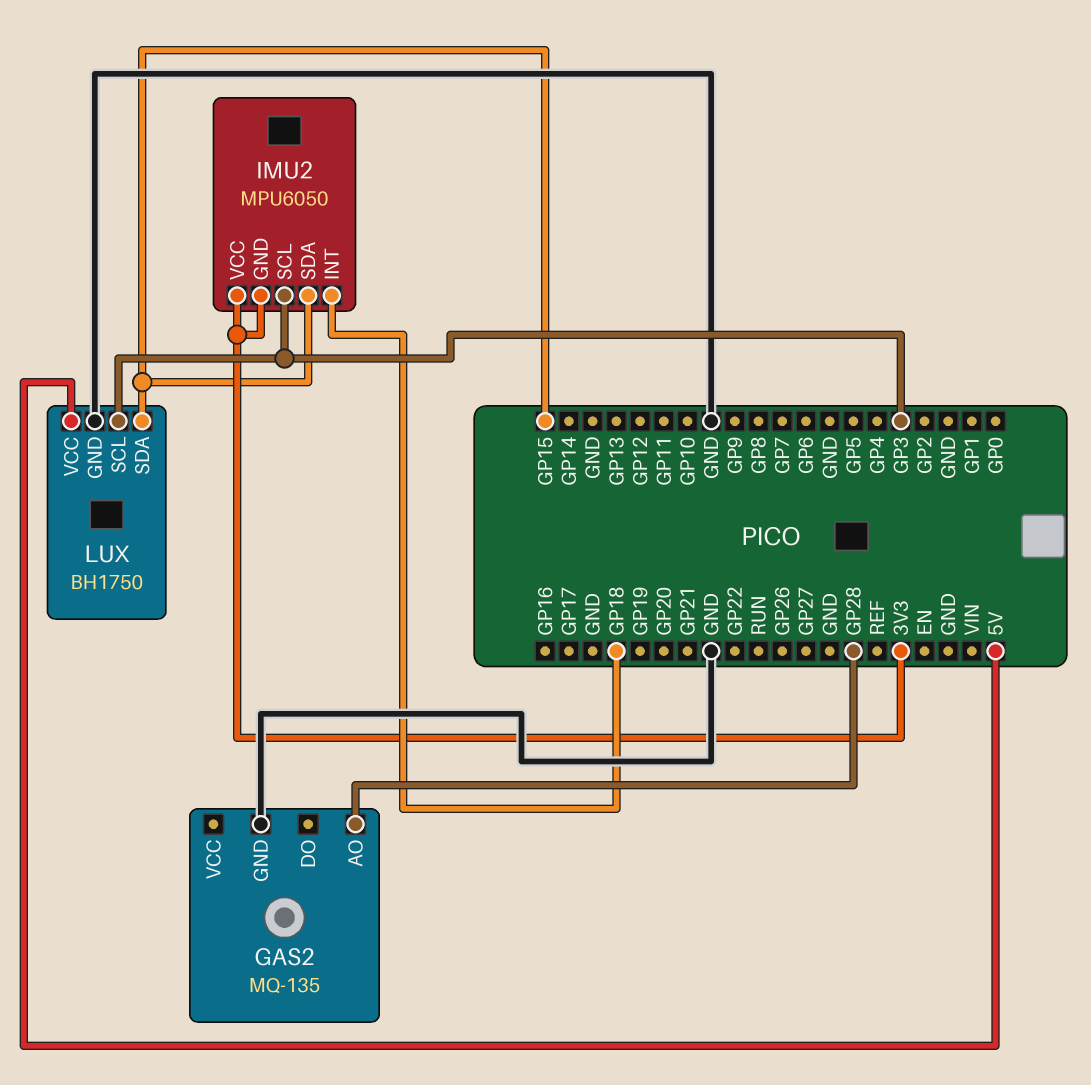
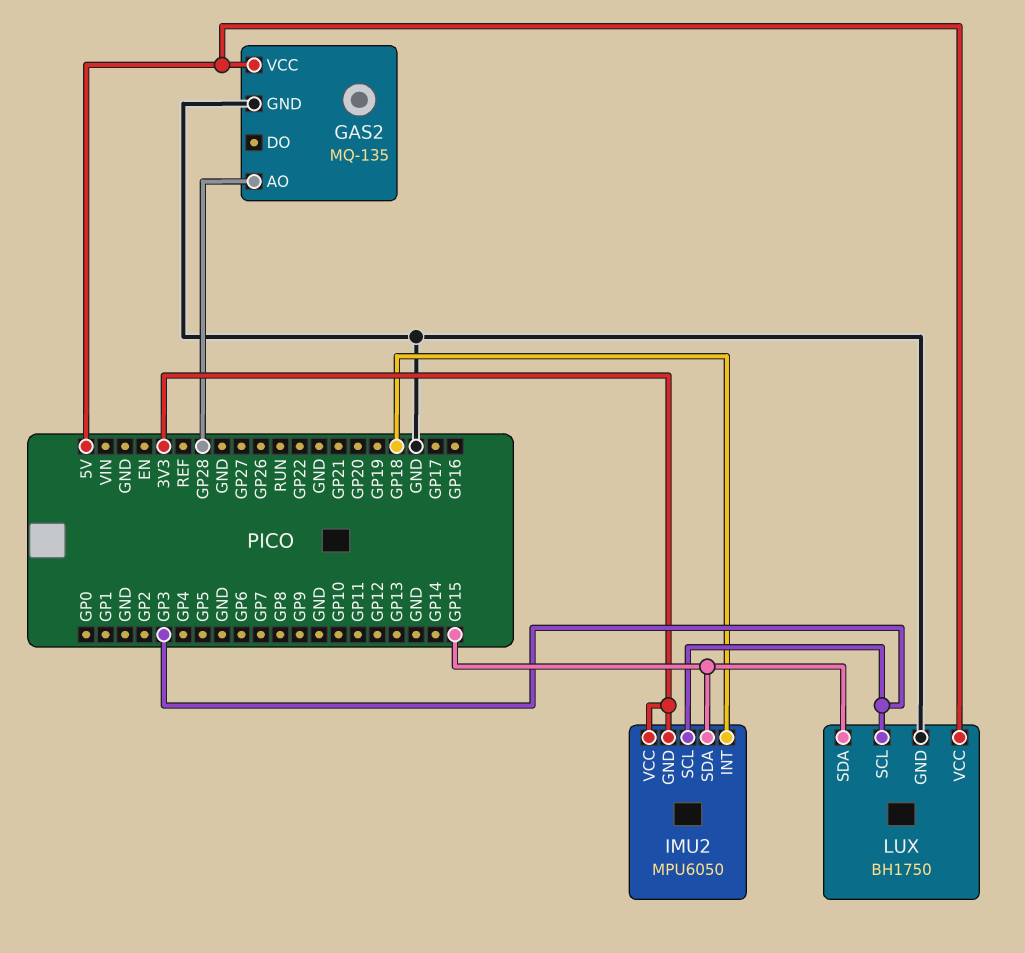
GAS2 pin VCC: none -> 5V

